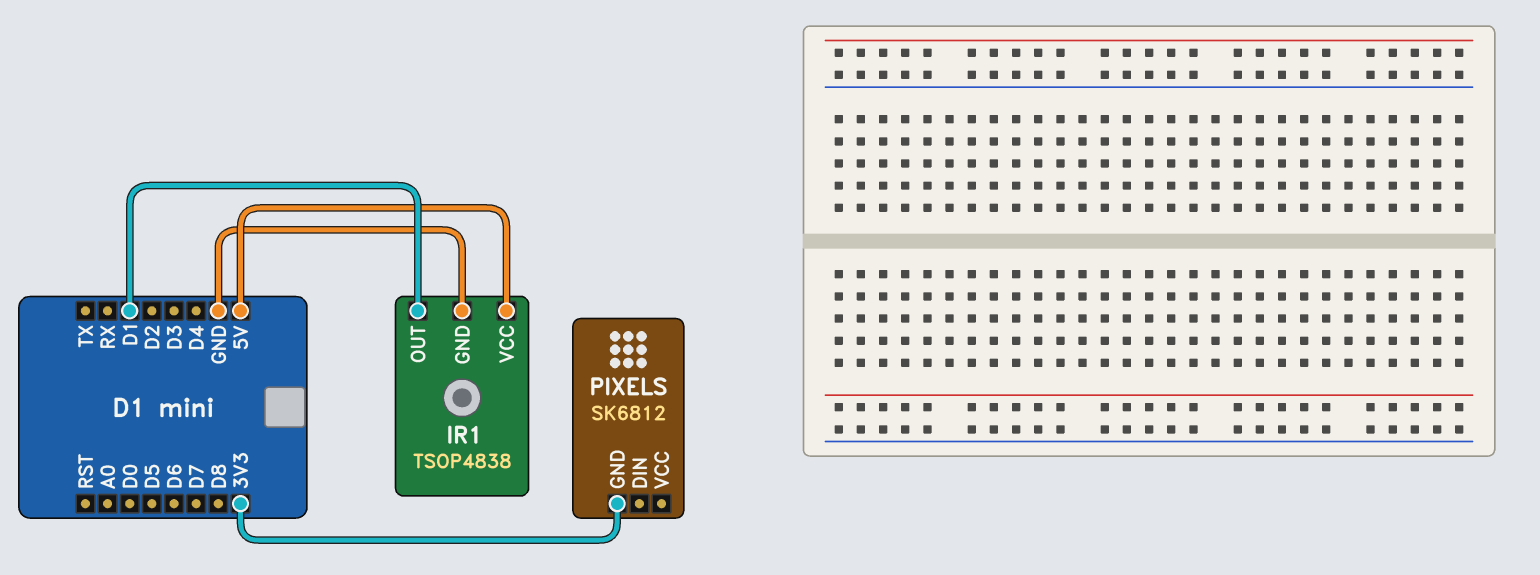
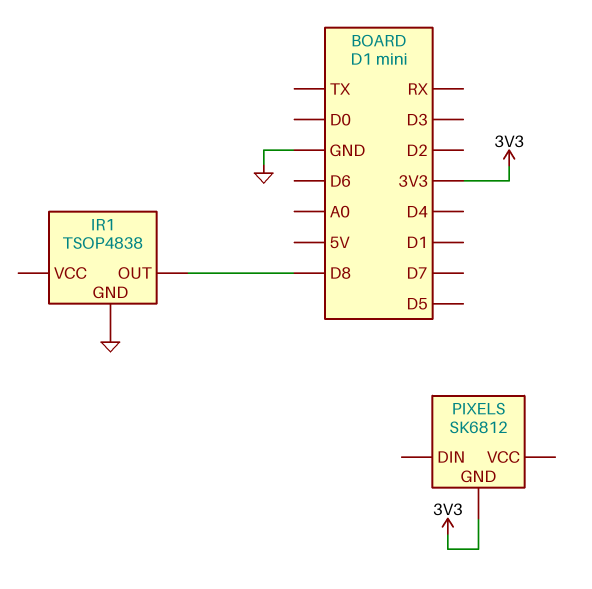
IR1 pin OUT: D1 -> D8
IR1 pin VCC: 5V -> none

